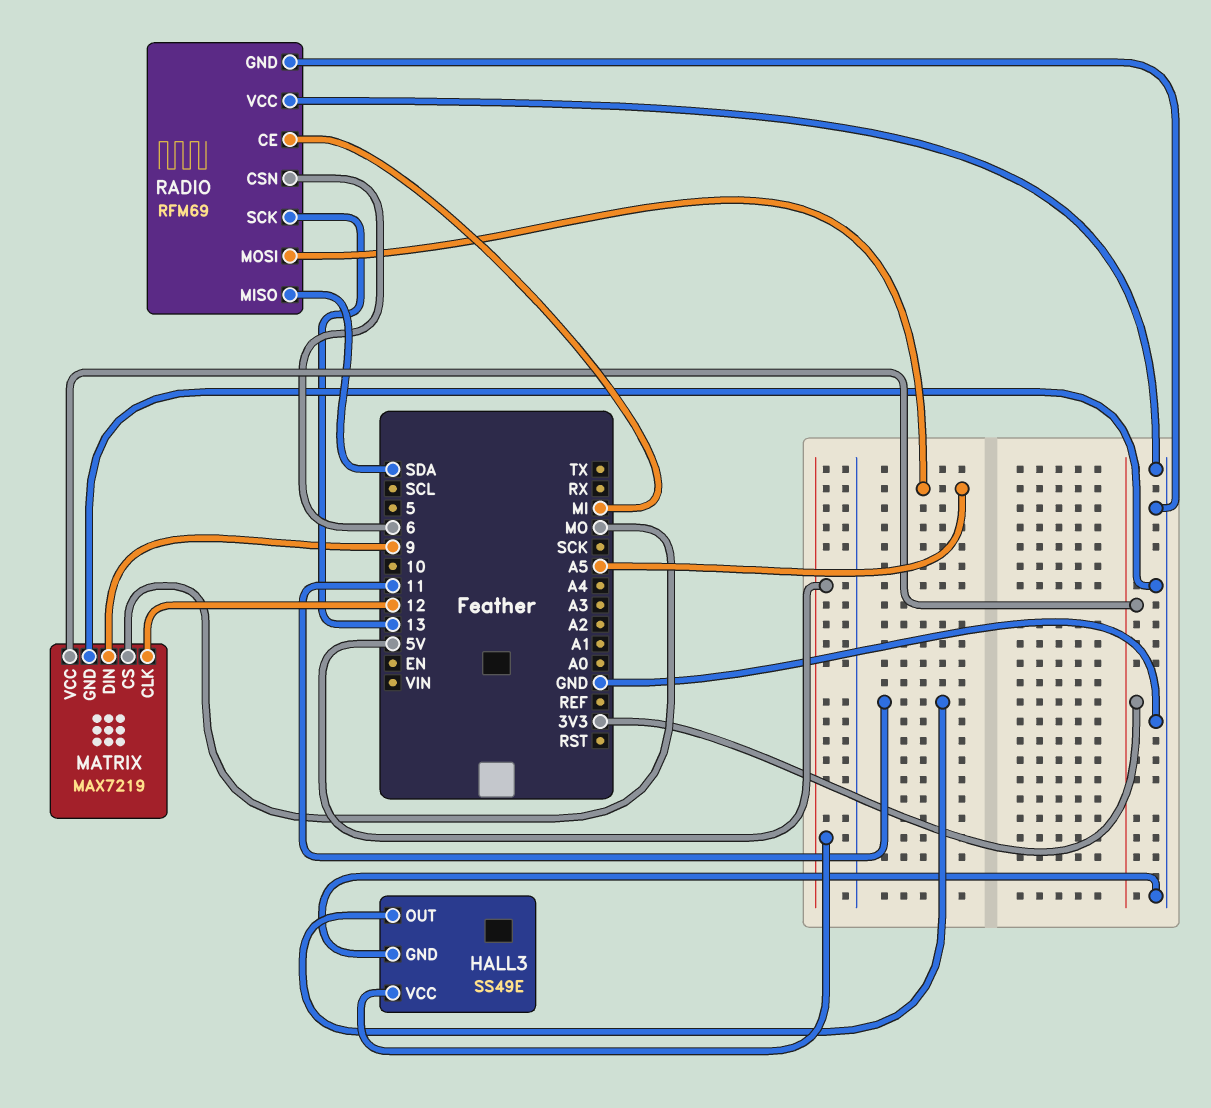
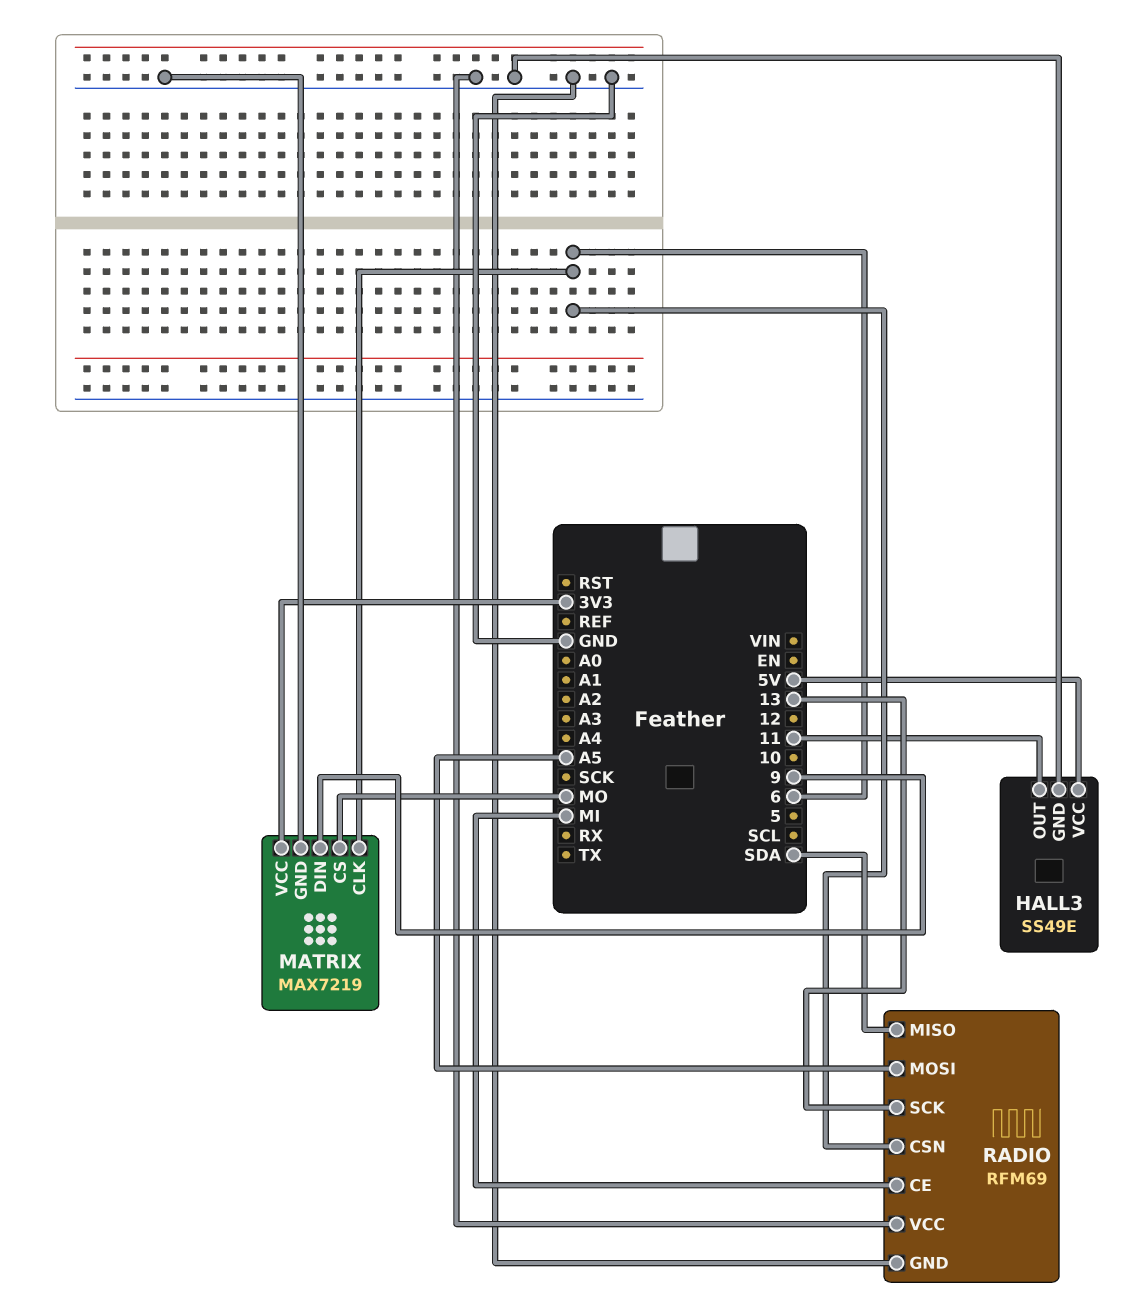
MATRIX pin CLK: 12 -> 6

